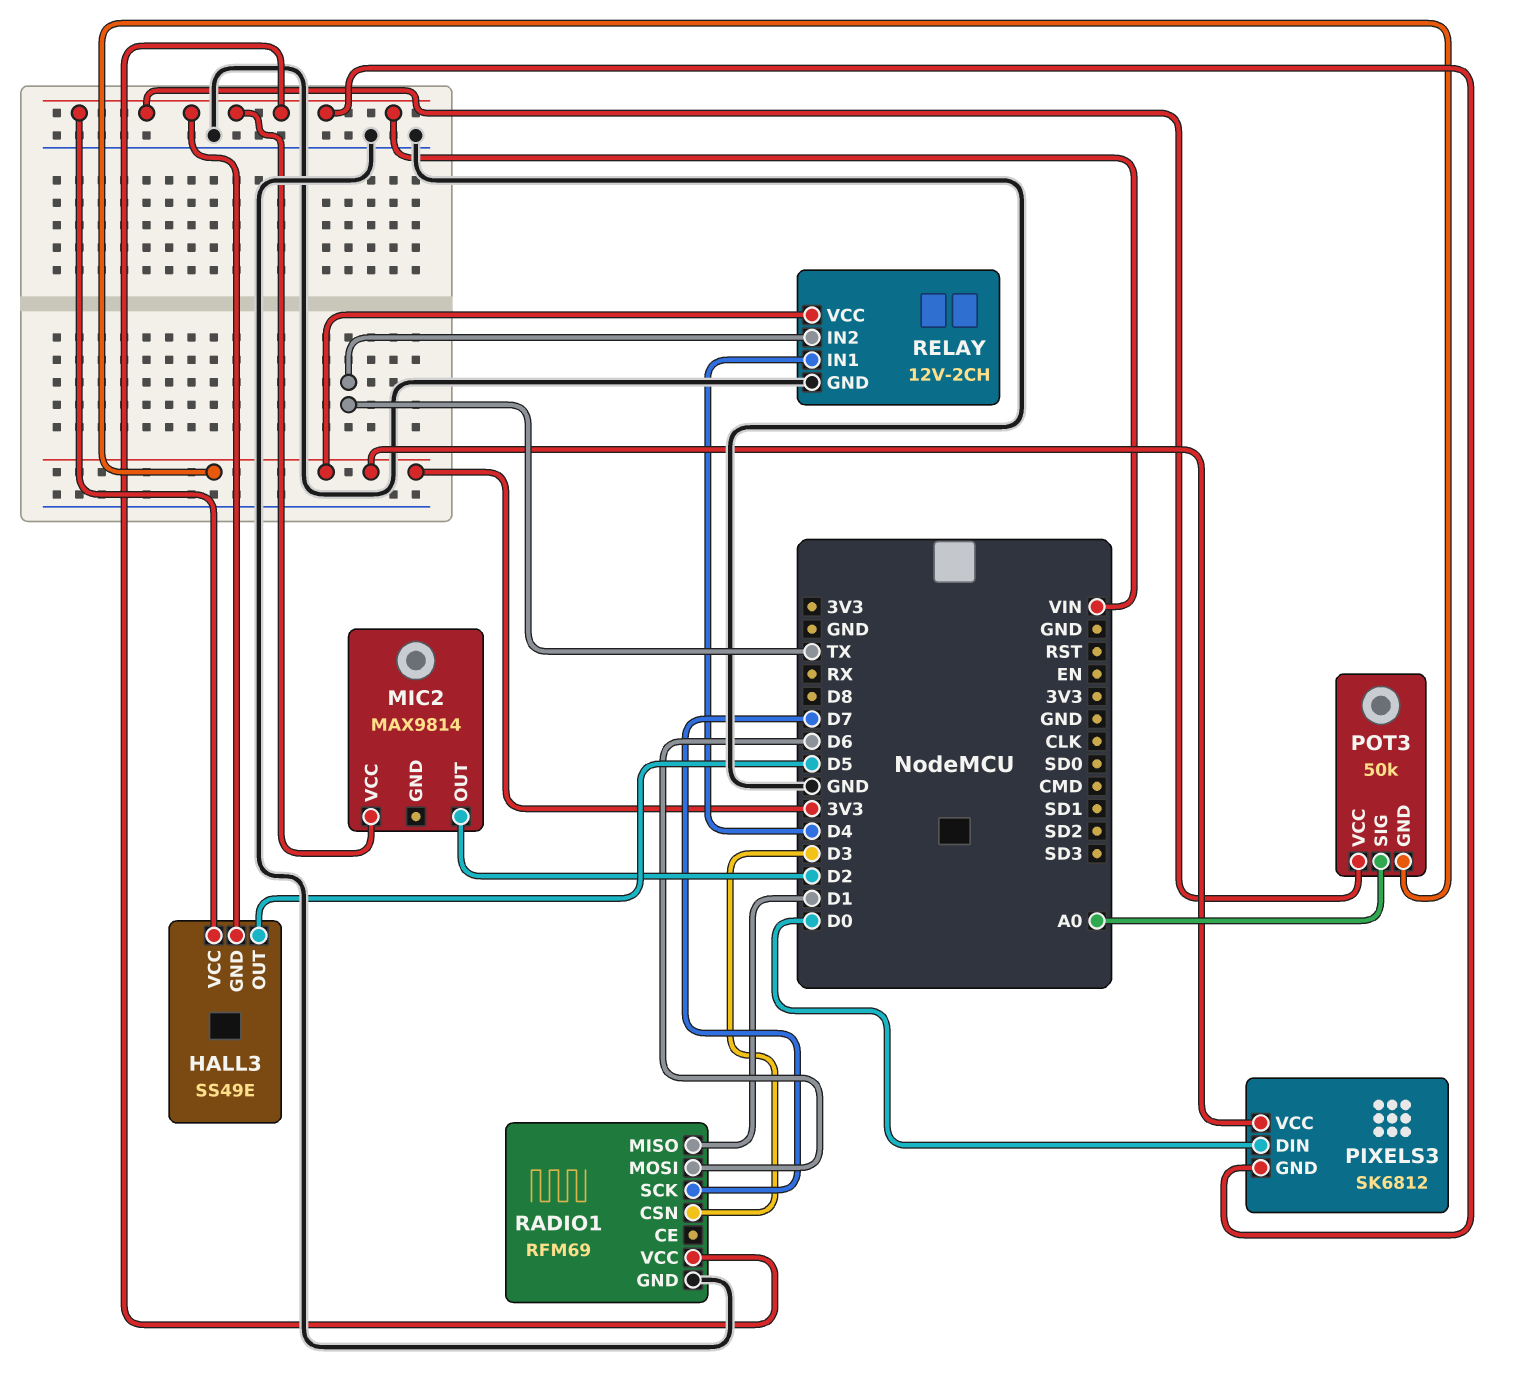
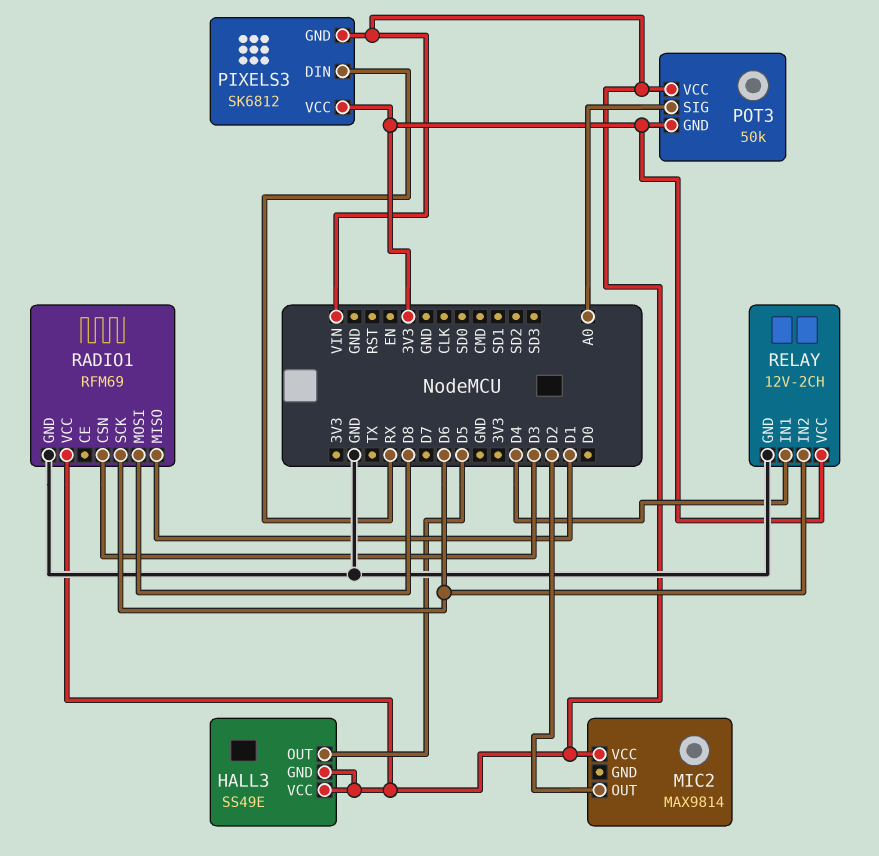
PIXELS3 pin DIN: D0 -> RX
RADIO1 pin MOSI: D6 -> D8
RADIO1 pin SCK: D7 -> D6
RELAY pin IN2: TX -> D6

